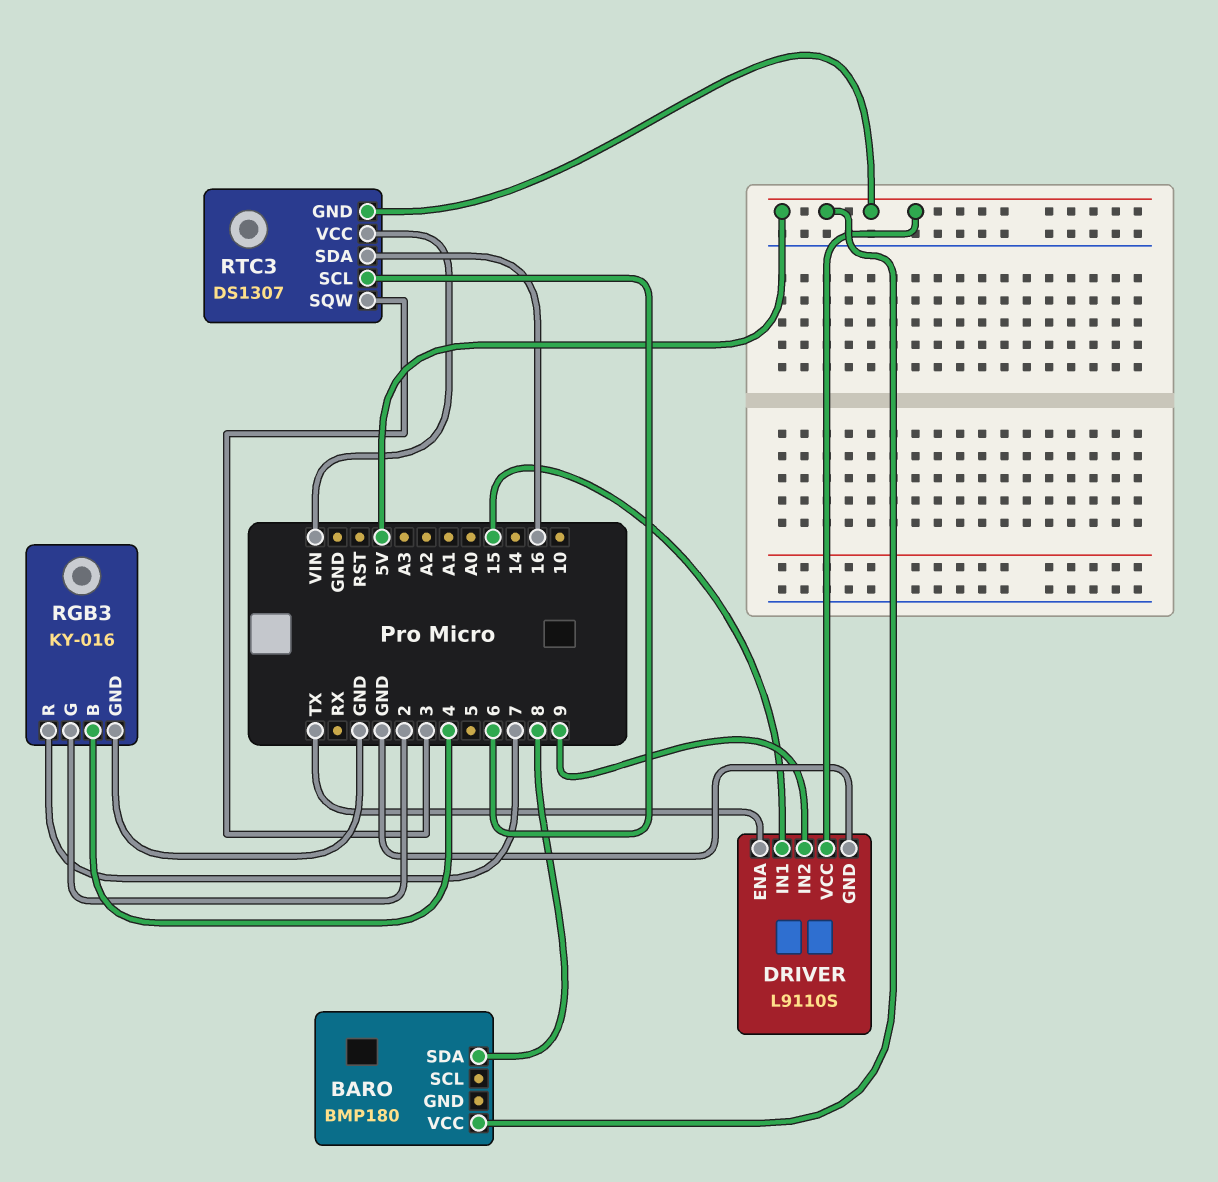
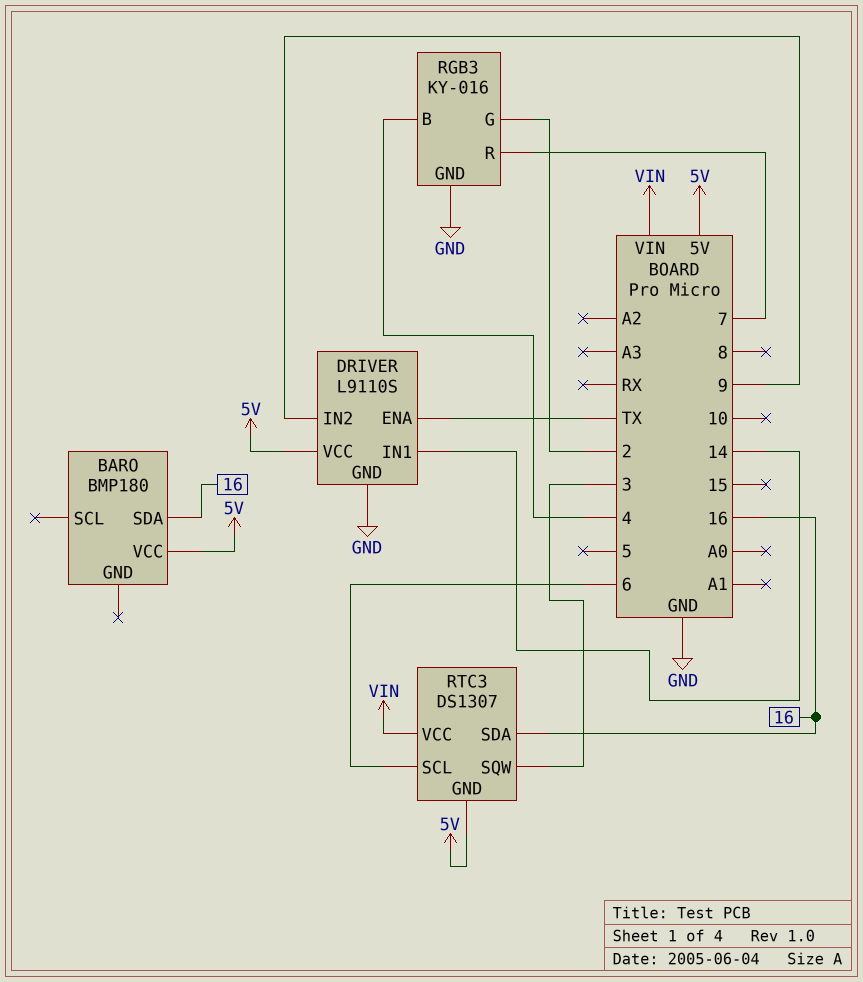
BARO pin SDA: 8 -> 16
DRIVER pin IN1: 15 -> 14

